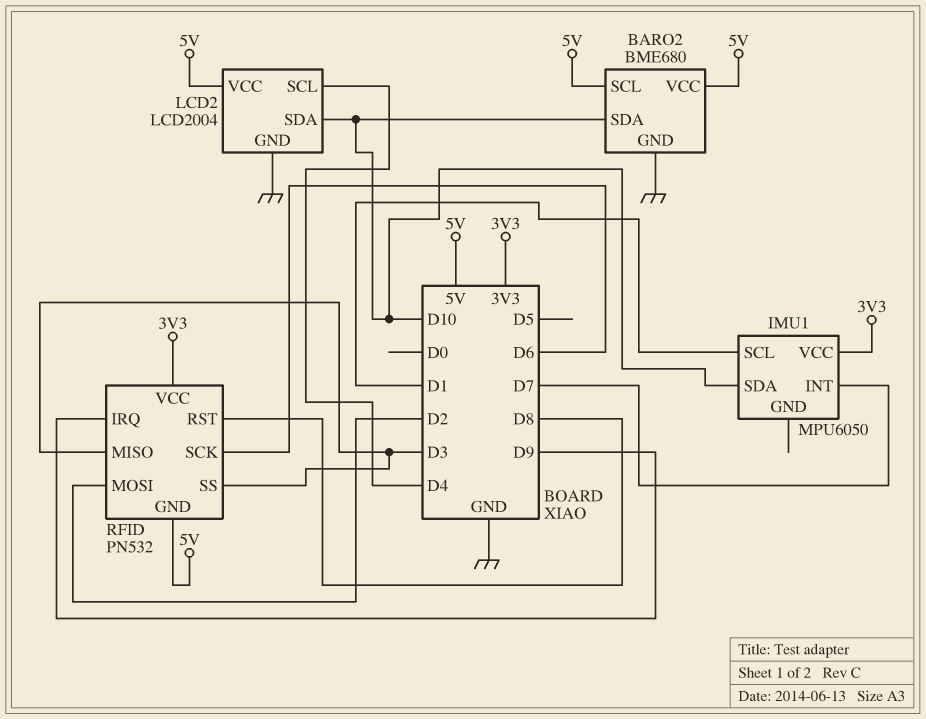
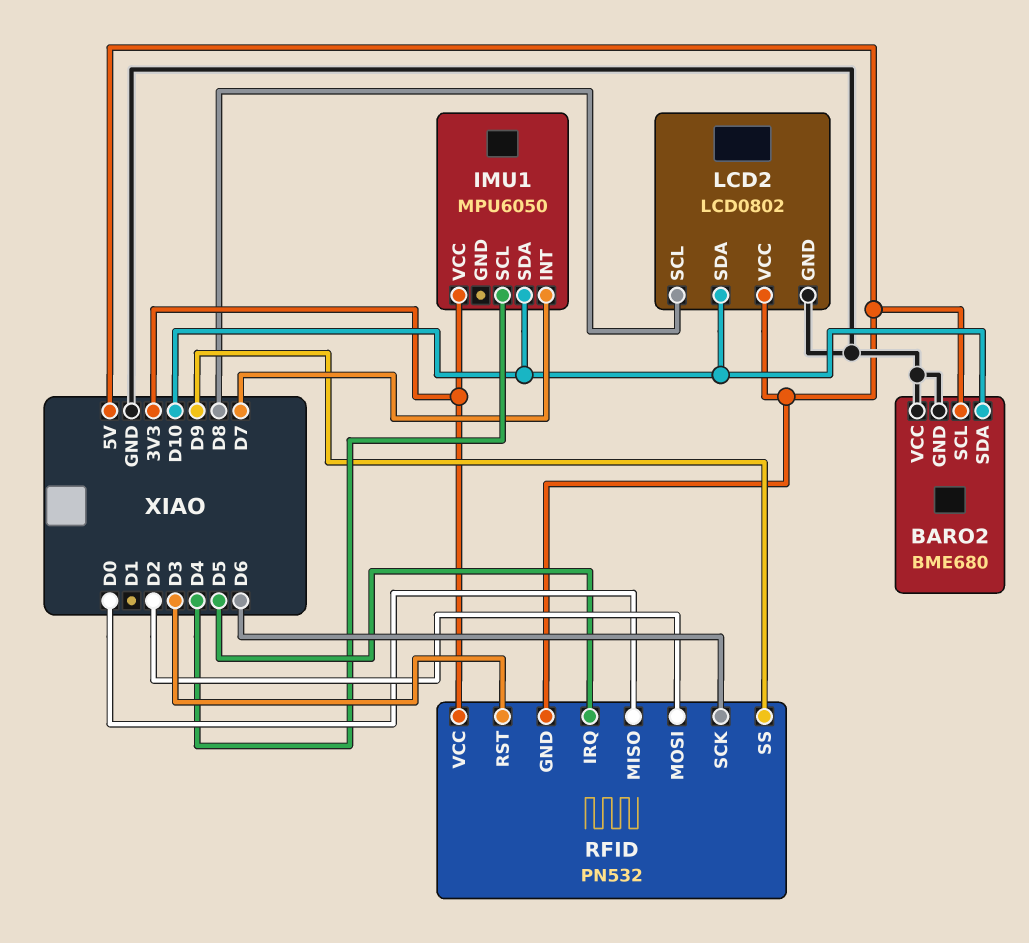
BARO2 pin VCC: 5V -> GND
IMU1 pin SCL: D1 -> D4
LCD2: LCD2004 -> LCD0802
LCD2 pin SCL: D4 -> D8
RFID pin IRQ: D9 -> D5
RFID pin MISO: D3 -> D0
RFID pin RST: D8 -> D3
RFID pin SS: D3 -> D9

